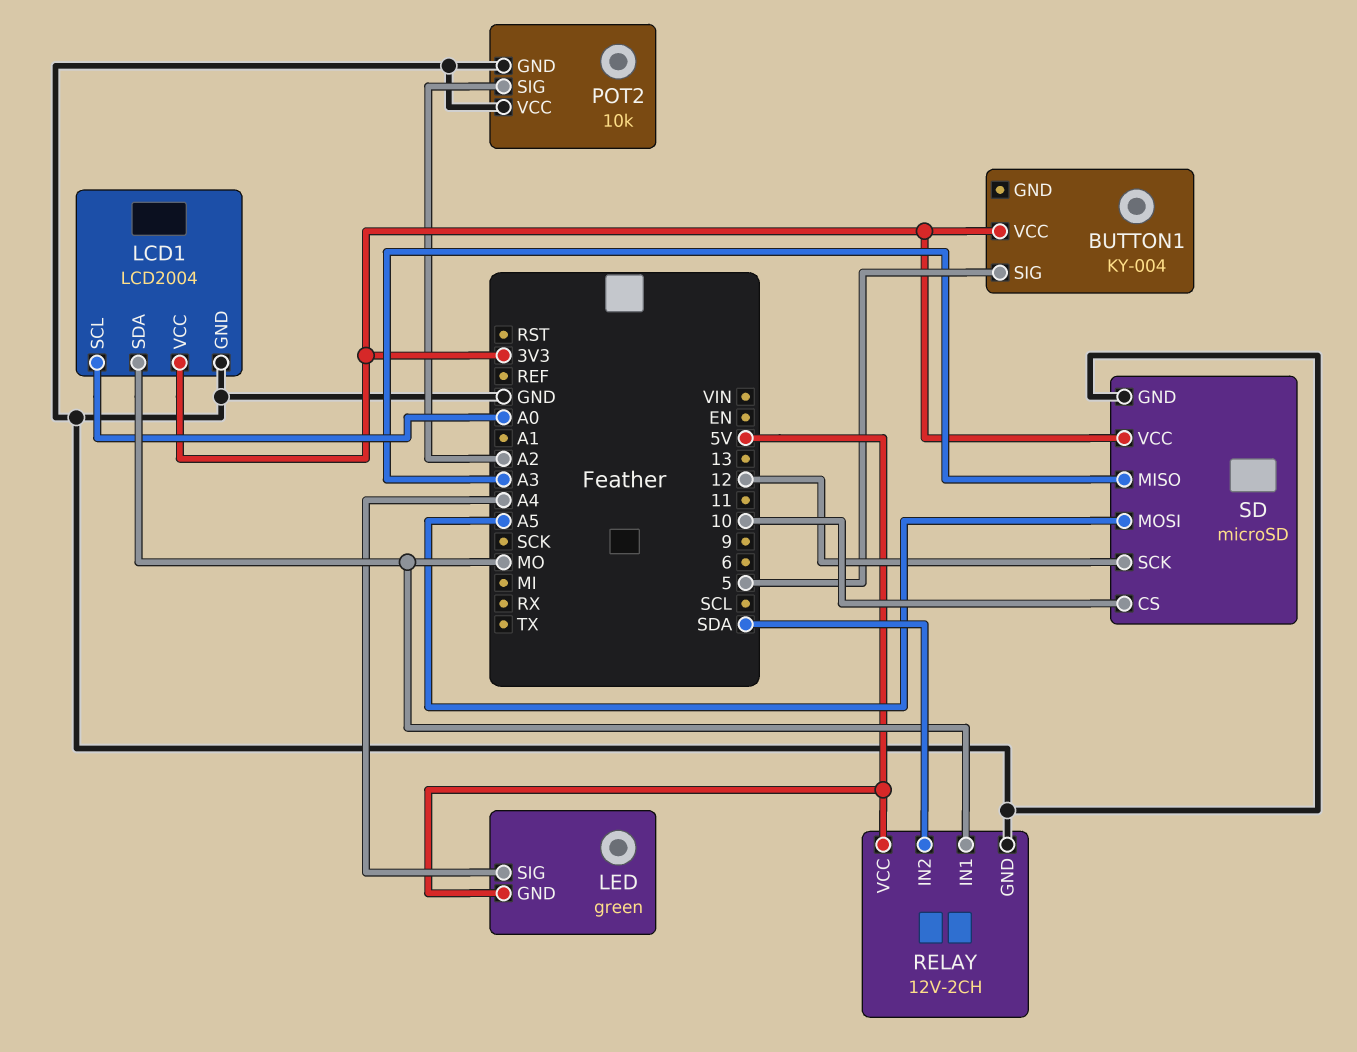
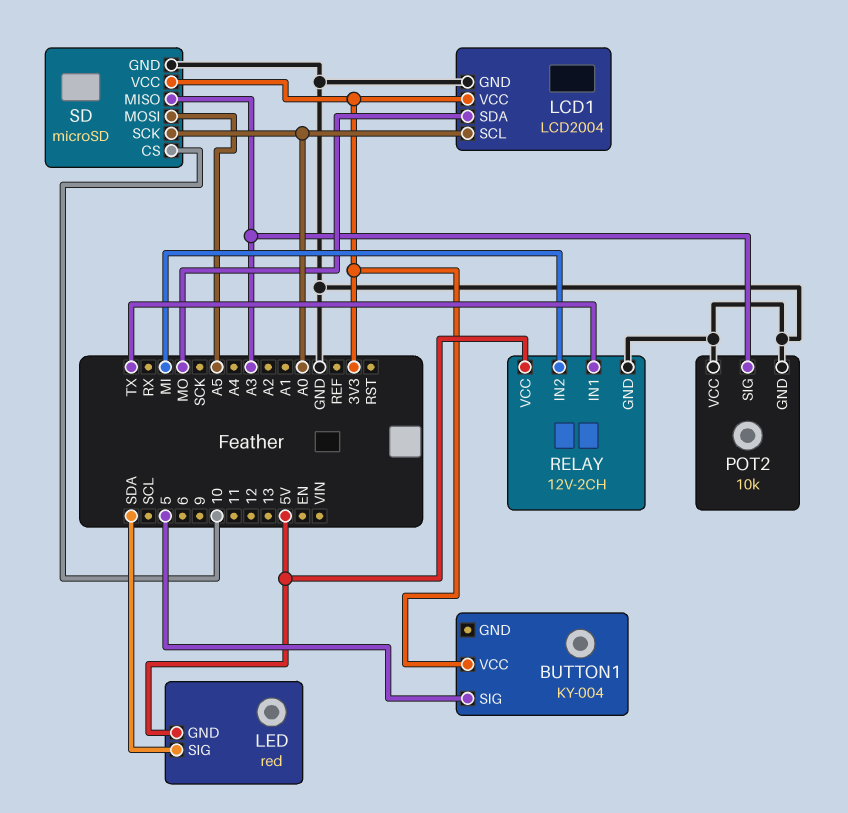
LED: green -> red
LED pin SIG: A4 -> SDA
POT2 pin SIG: A2 -> A3
RELAY pin IN1: MO -> TX
RELAY pin IN2: SDA -> MI
SD pin SCK: 12 -> A0

